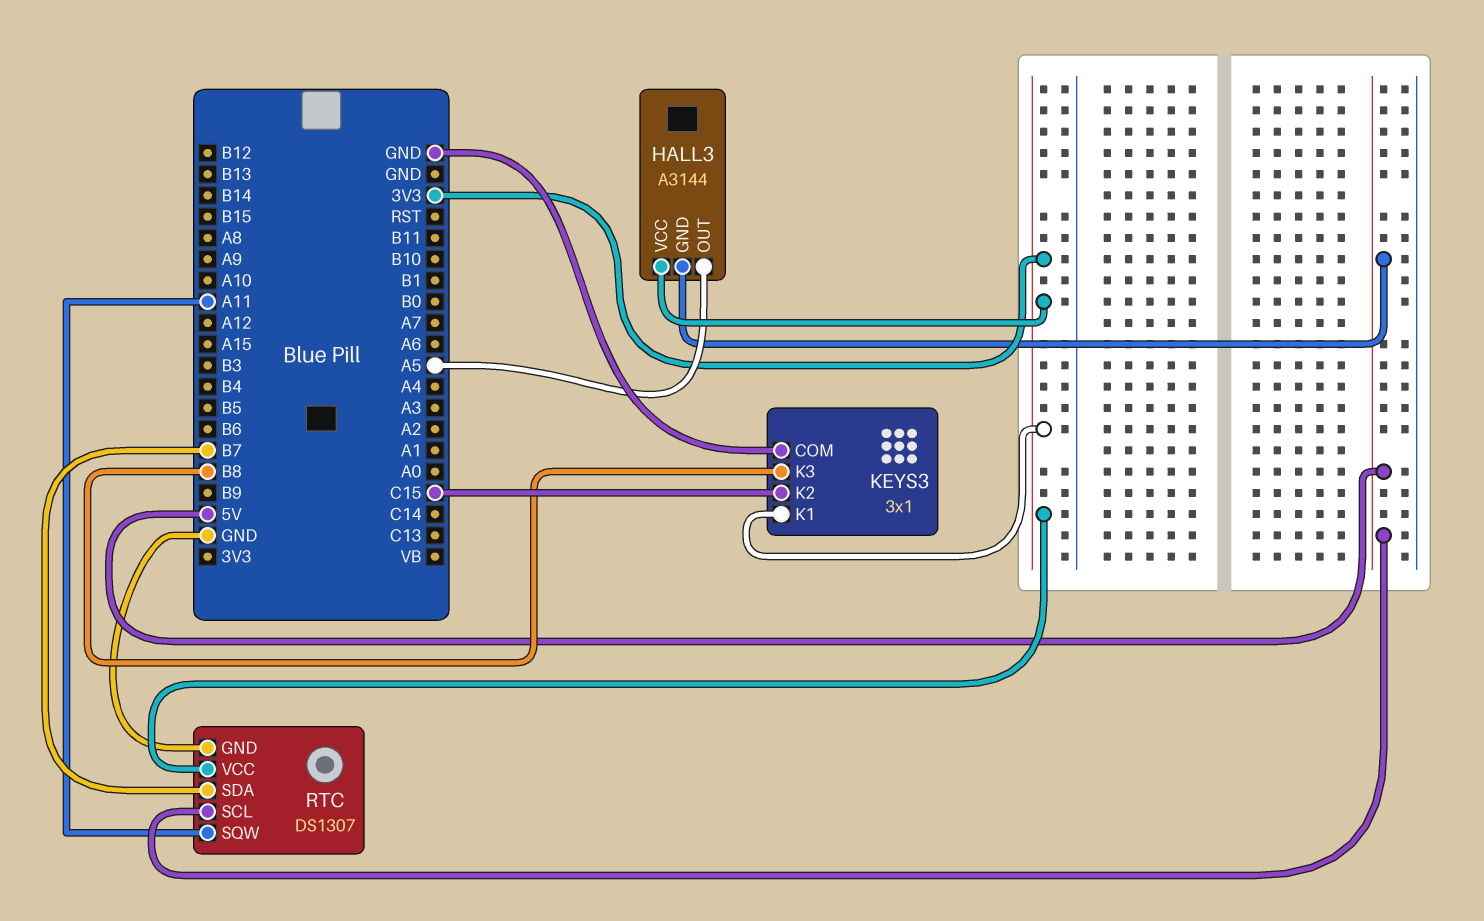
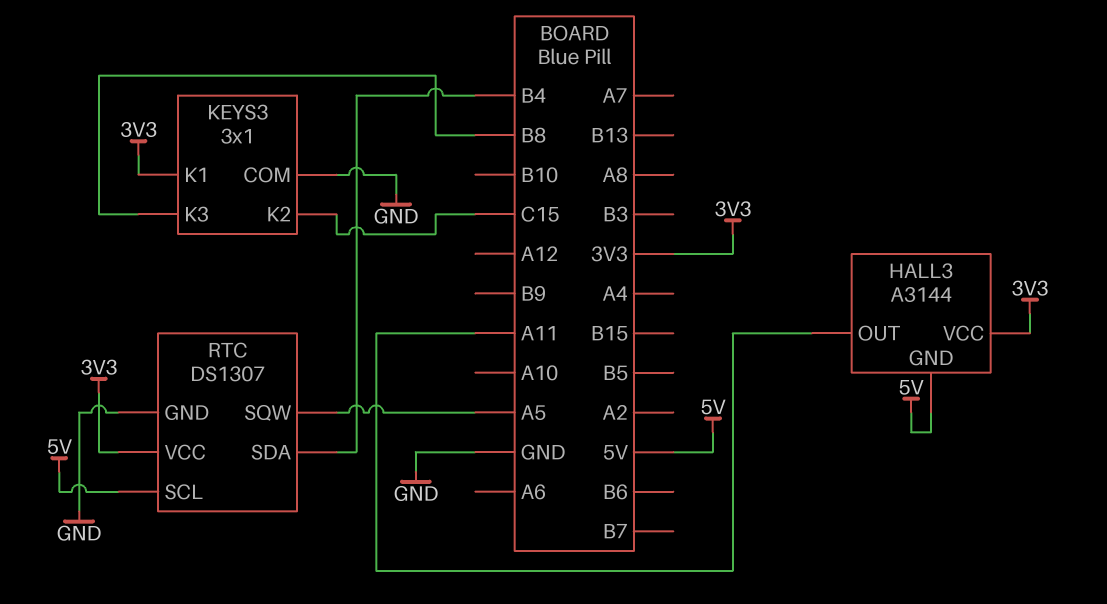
HALL3 pin OUT: A5 -> A11
RTC pin SDA: B7 -> B4
RTC pin SQW: A11 -> A5

